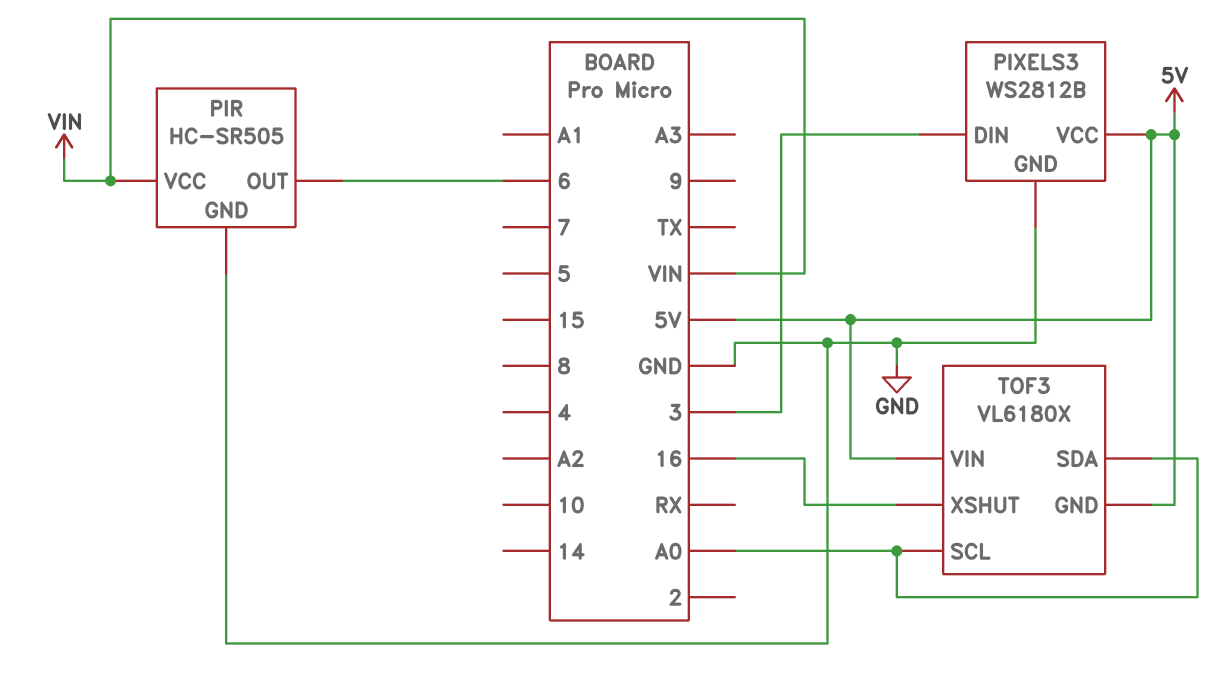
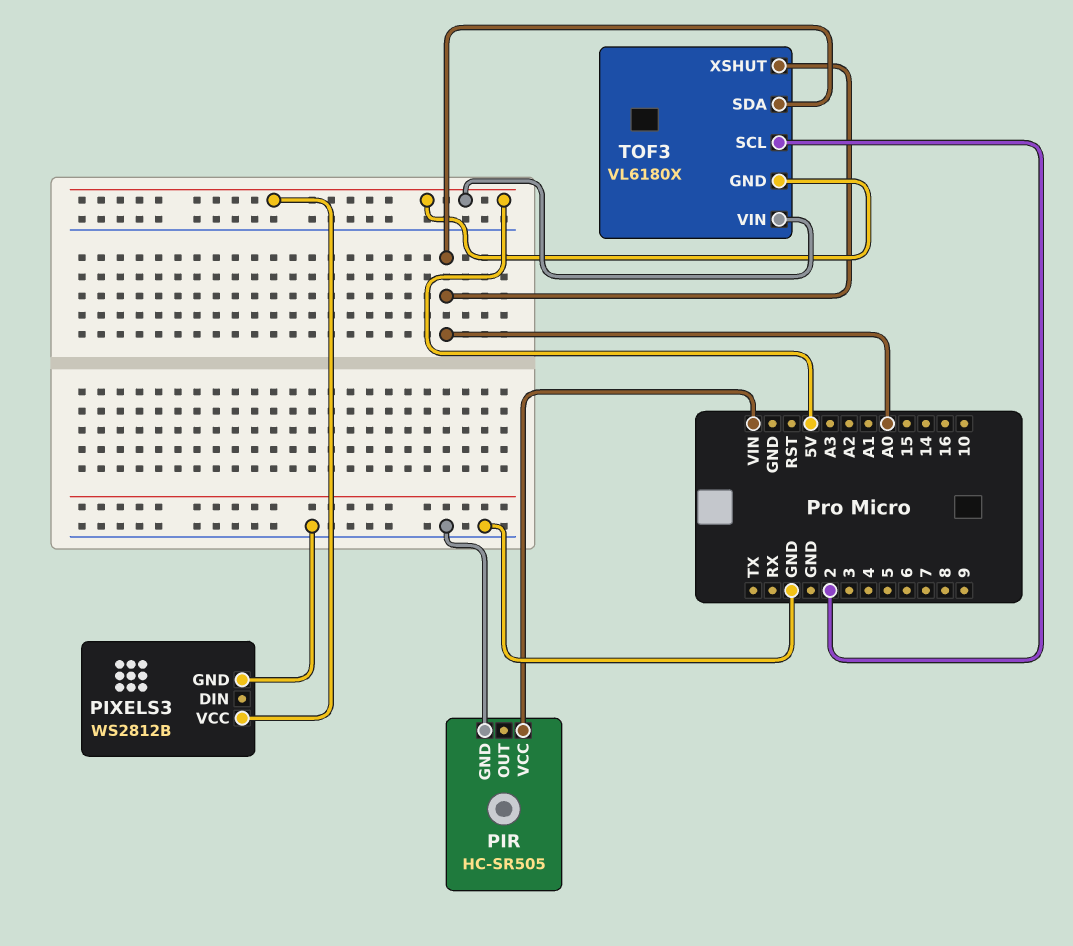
PIR pin OUT: 6 -> none
PIXELS3 pin DIN: 3 -> none
TOF3 pin SCL: A0 -> 2
TOF3 pin XSHUT: 16 -> A0

